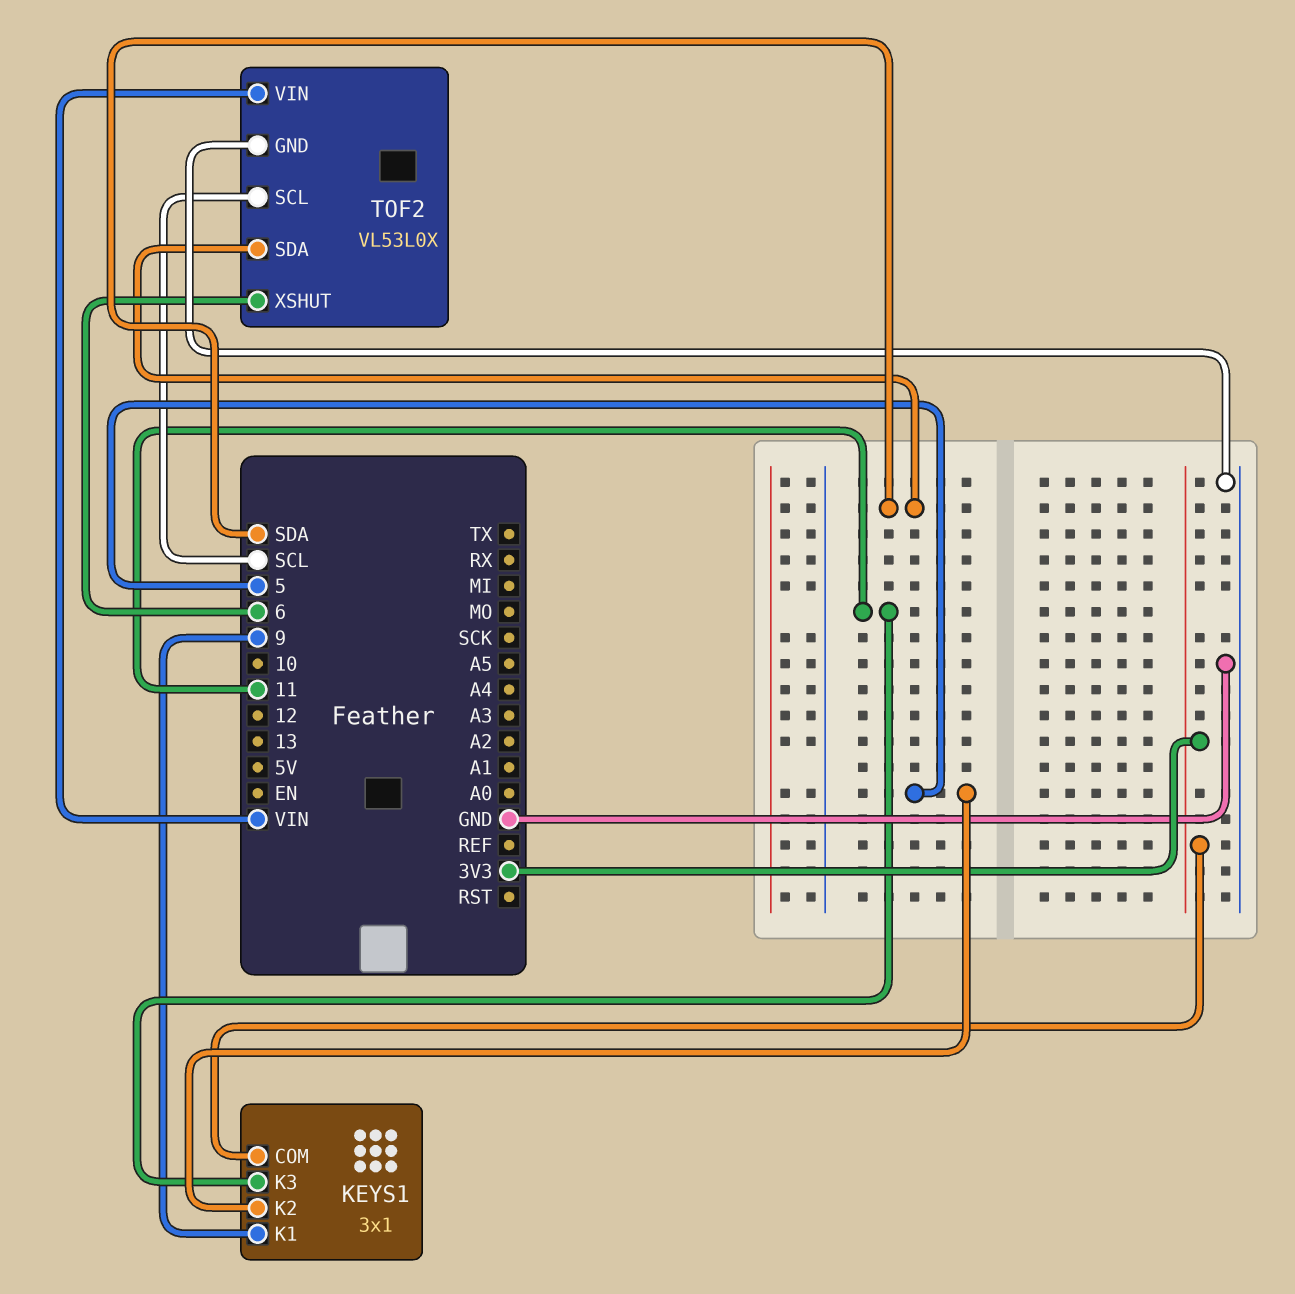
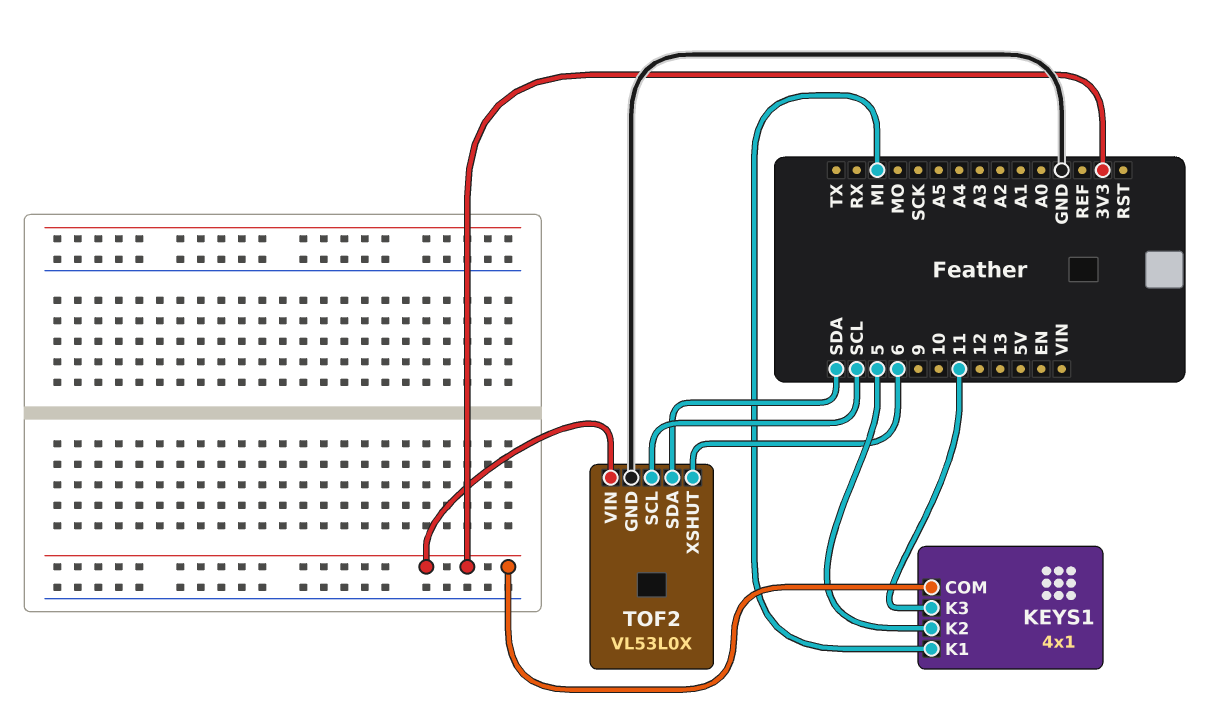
KEYS1: 3x1 -> 4x1
KEYS1 pin K1: 9 -> MI
TOF2 pin VIN: VIN -> 3V3

